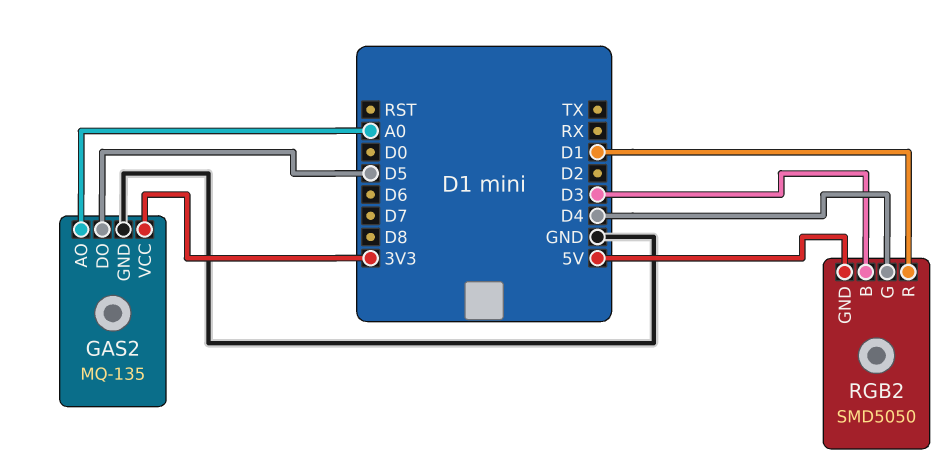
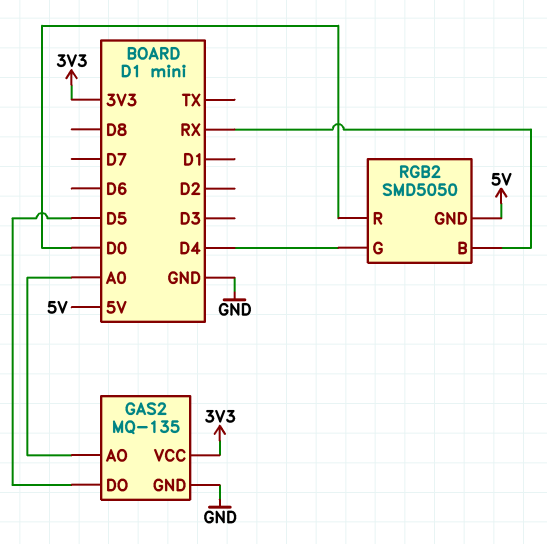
RGB2 pin B: D3 -> RX
RGB2 pin R: D1 -> D0

